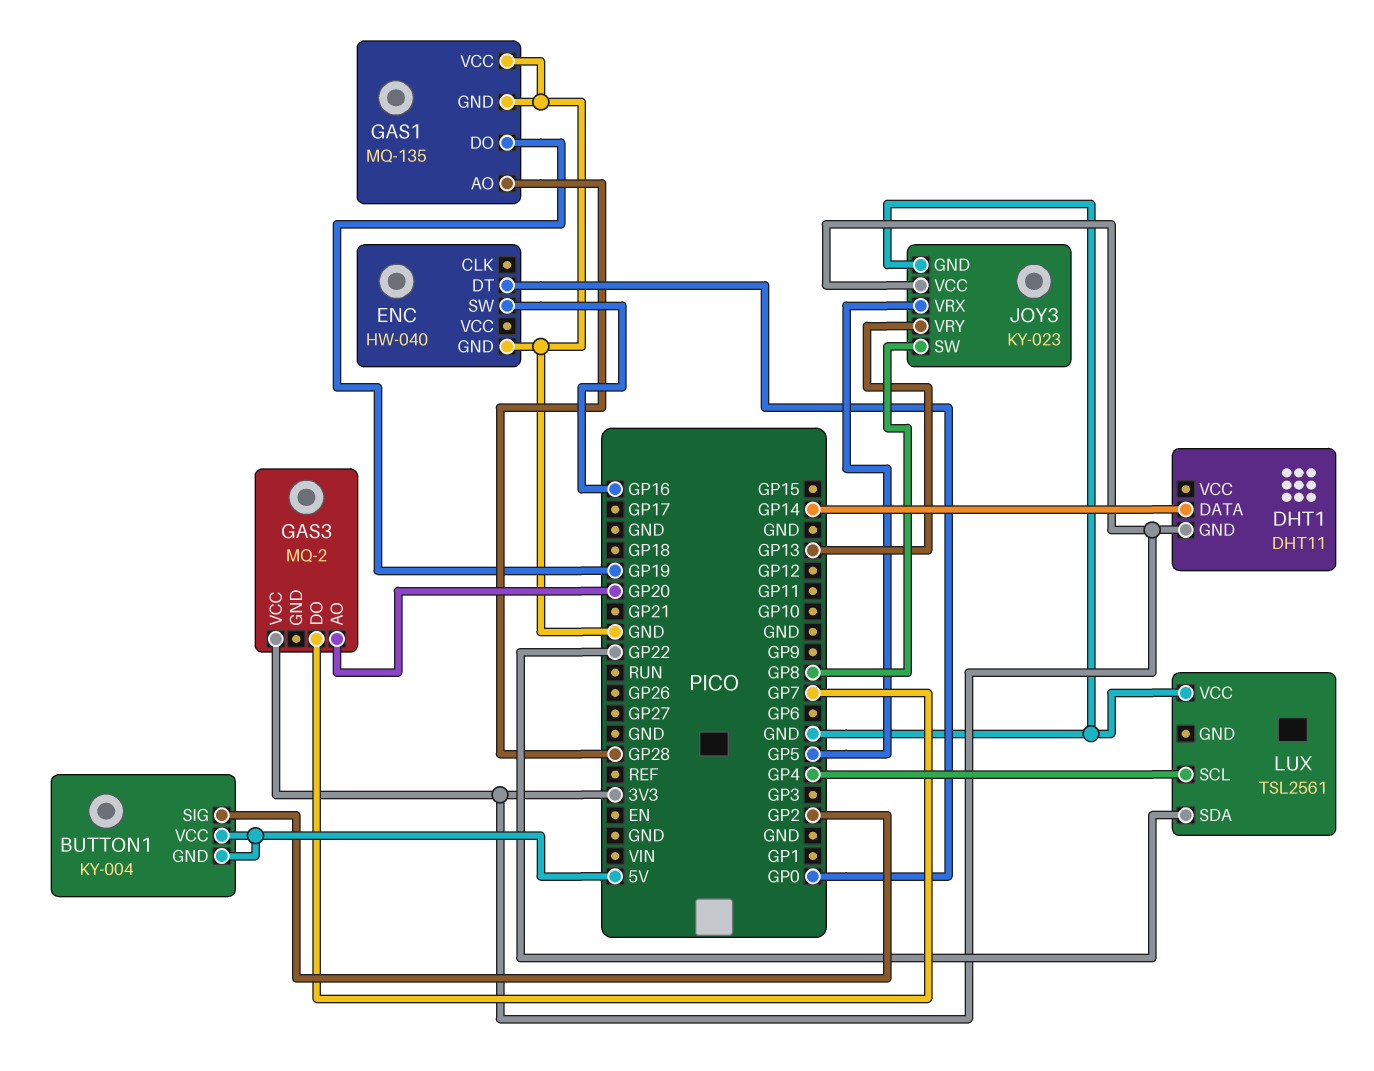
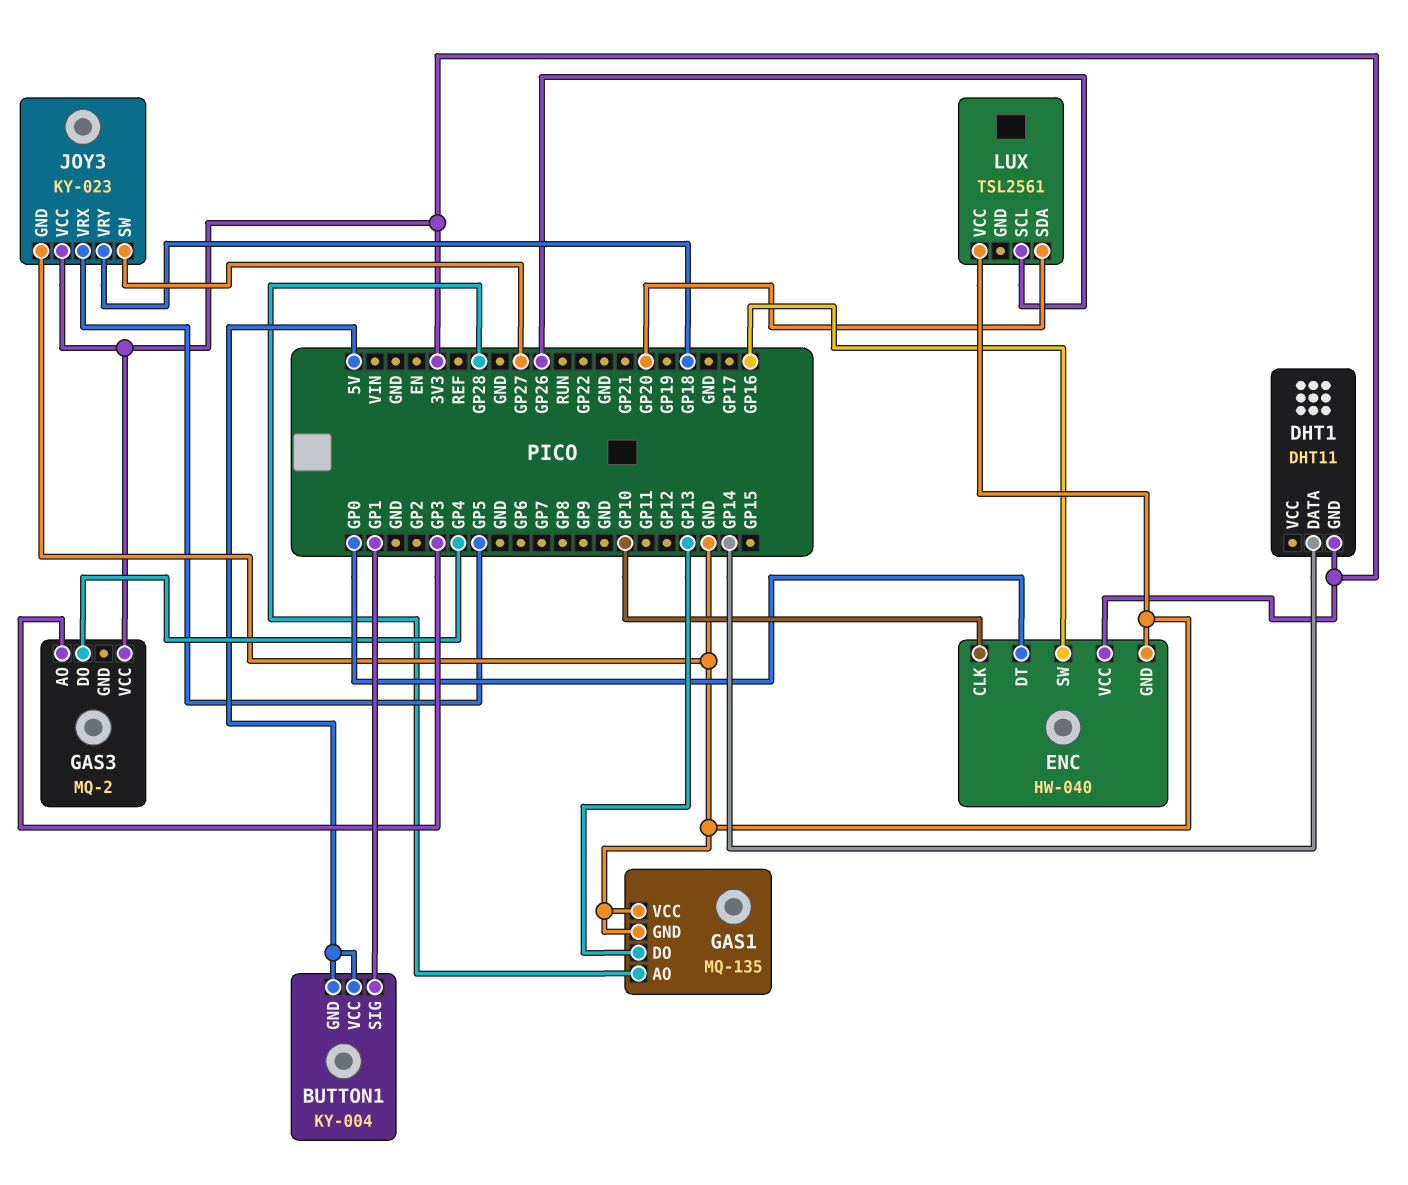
BUTTON1 pin SIG: GP2 -> GP1
ENC pin CLK: none -> GP10
ENC pin VCC: none -> 3V3
GAS1 pin DO: GP19 -> GP13
GAS3 pin AO: GP20 -> GP3
GAS3 pin DO: GP7 -> GP4
JOY3 pin SW: GP8 -> GP27
JOY3 pin VRY: GP13 -> GP18
LUX pin SCL: GP4 -> GP26
LUX pin SDA: GP22 -> GP20

